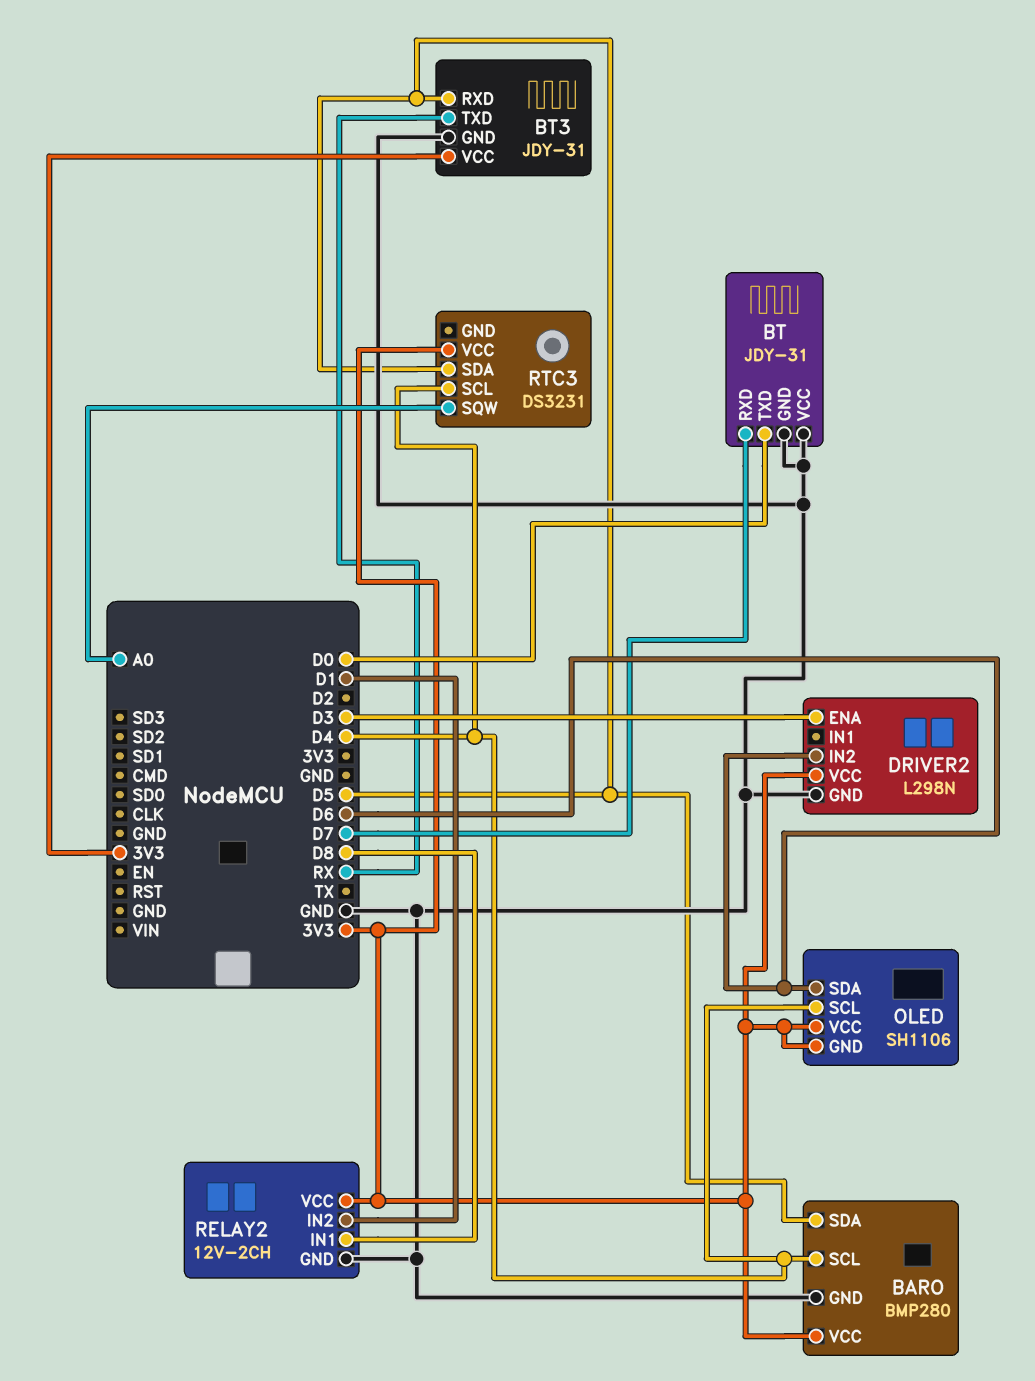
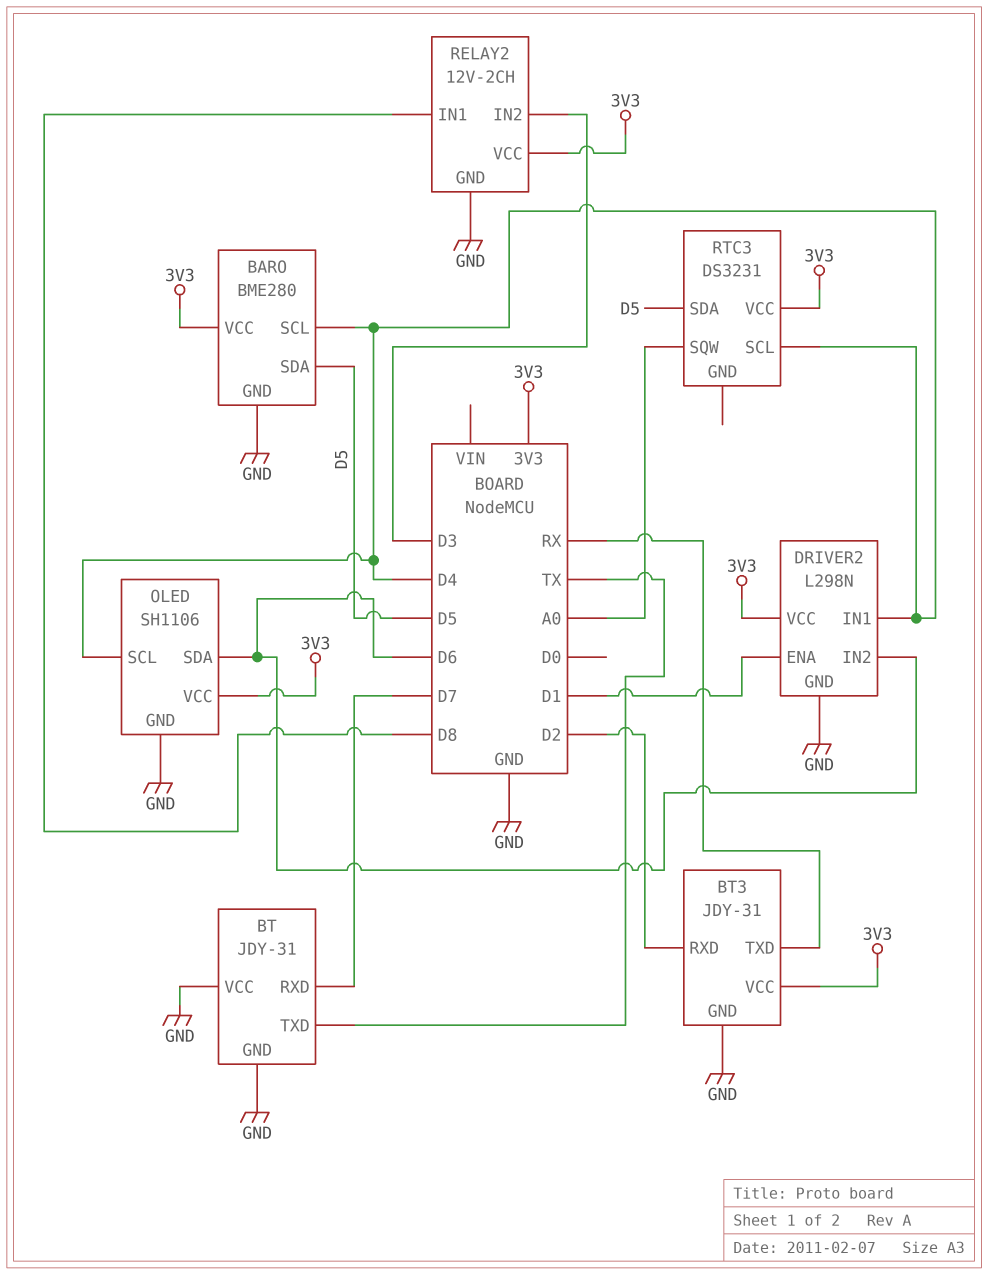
BARO: BMP280 -> BME280
BT pin TXD: D0 -> TX
BT3 pin RXD: D5 -> D2
DRIVER2 pin ENA: D3 -> D1
DRIVER2 pin IN1: none -> D4
OLED pin GND: 3V3 -> GND
RELAY2 pin IN2: D1 -> D3

